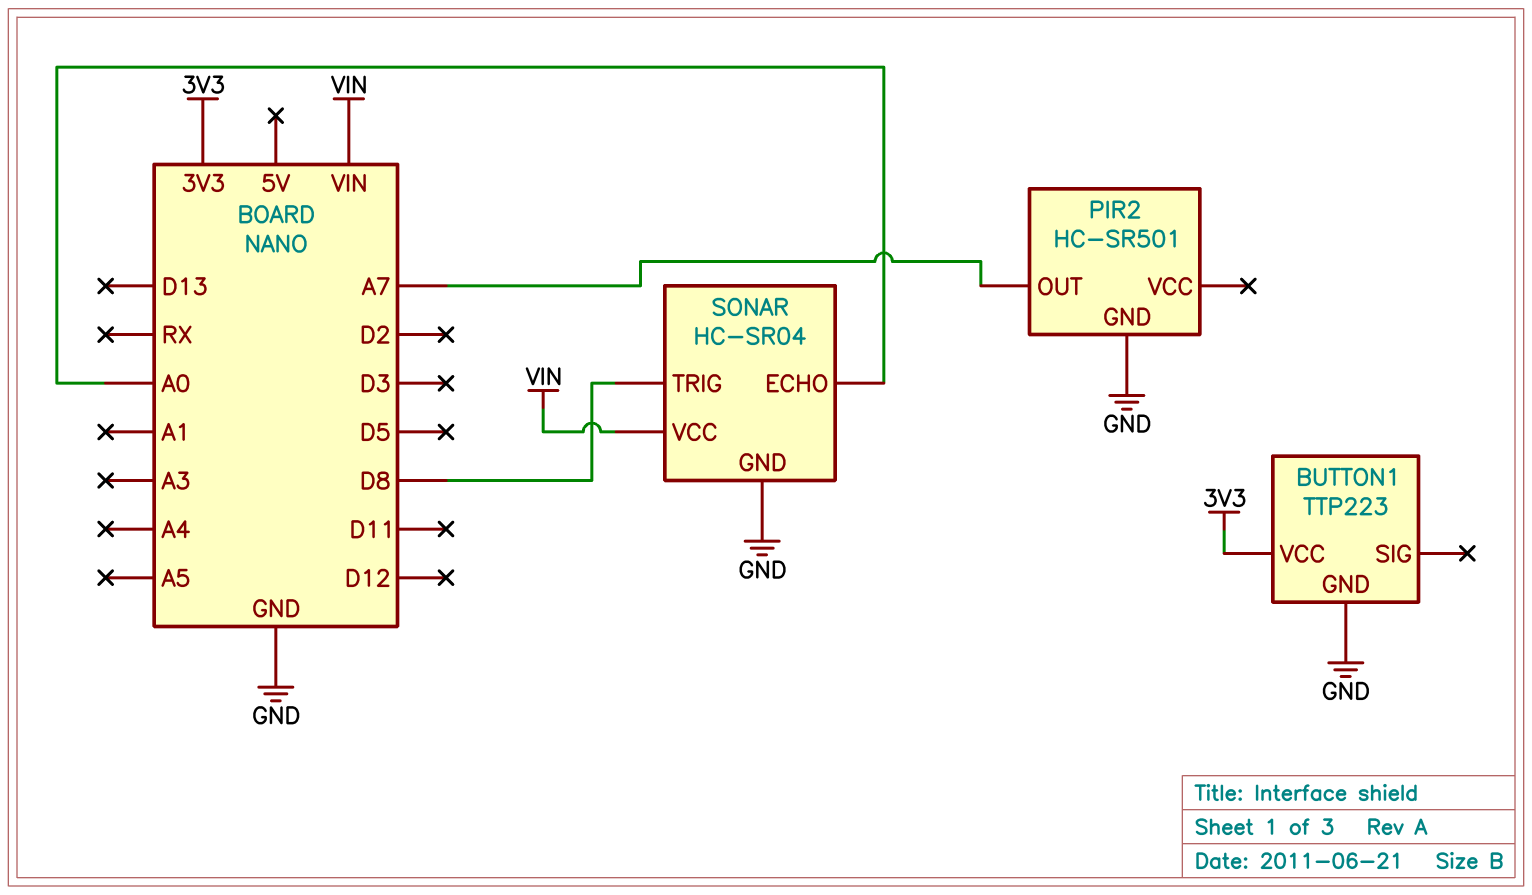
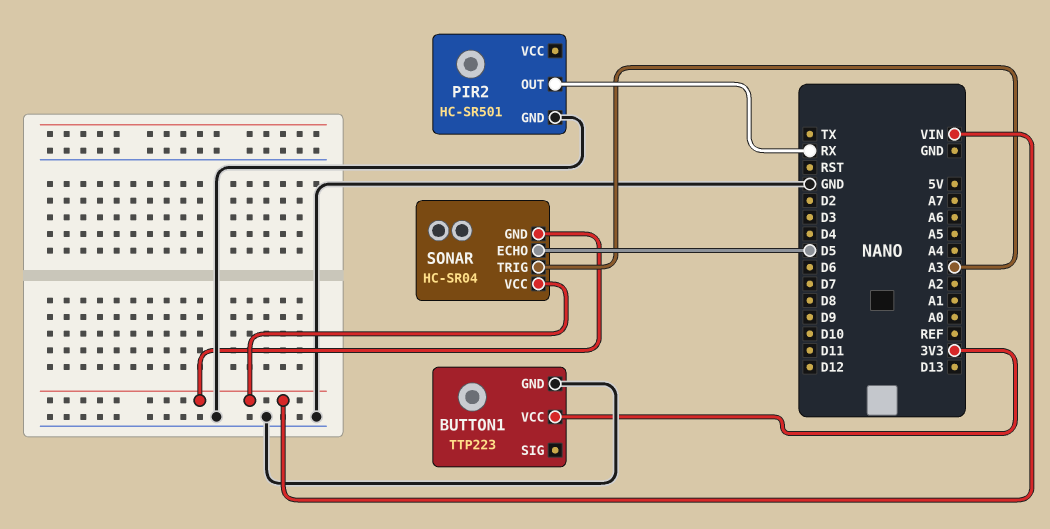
PIR2 pin OUT: A7 -> RX
SONAR pin ECHO: A0 -> D5
SONAR pin GND: GND -> VIN
SONAR pin TRIG: D8 -> A3

